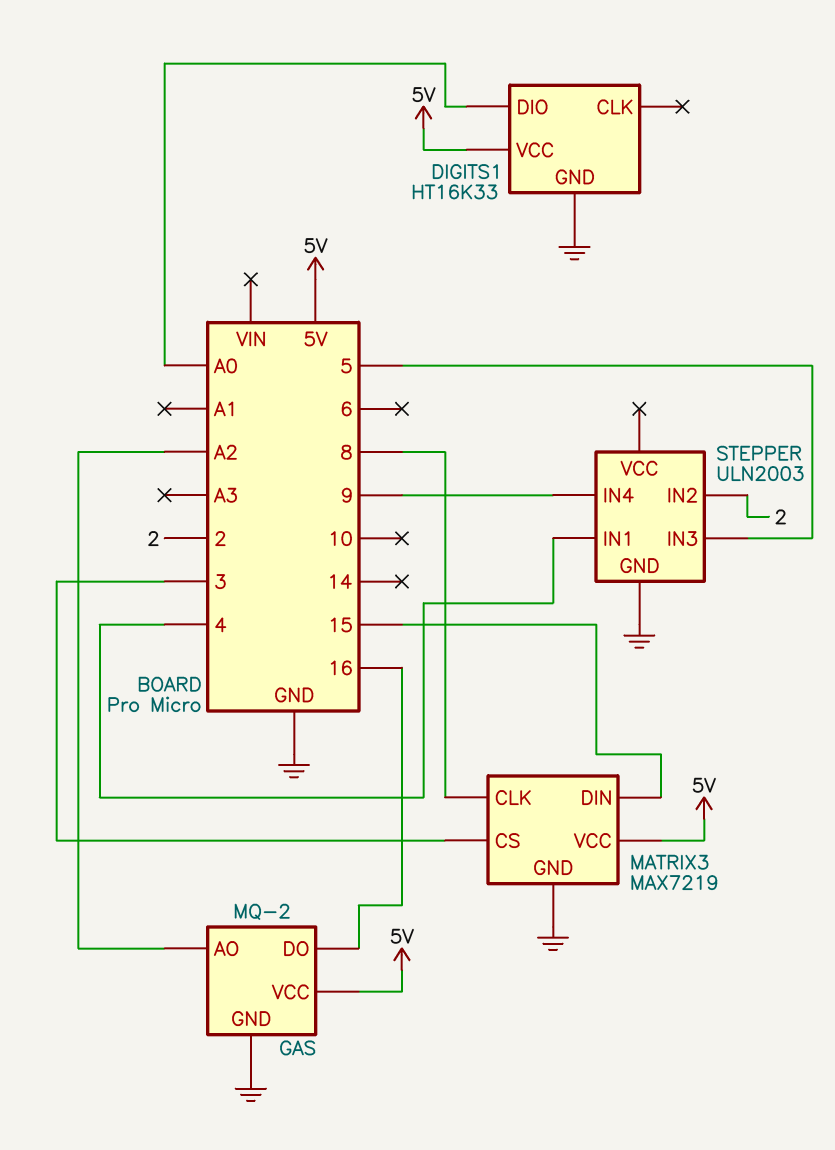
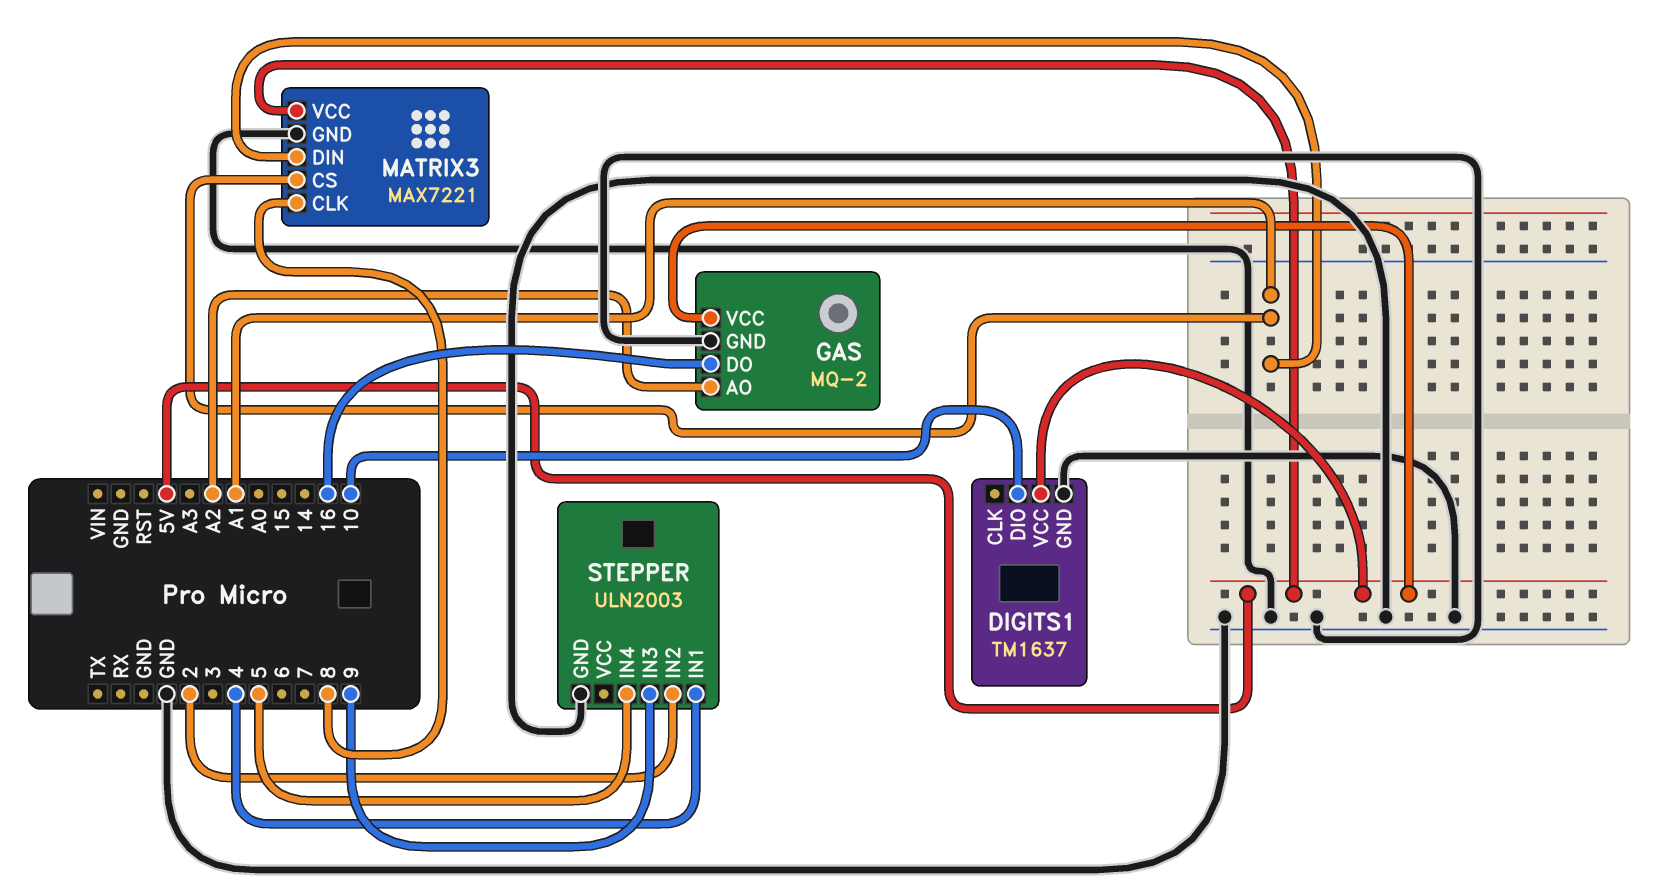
DIGITS1: HT16K33 -> TM1637
DIGITS1 pin DIO: A0 -> 10
MATRIX3: MAX7219 -> MAX7221
MATRIX3 pin CS: 3 -> A1
MATRIX3 pin DIN: 15 -> A1
STEPPER pin IN3: 5 -> 9
STEPPER pin IN4: 9 -> 5

